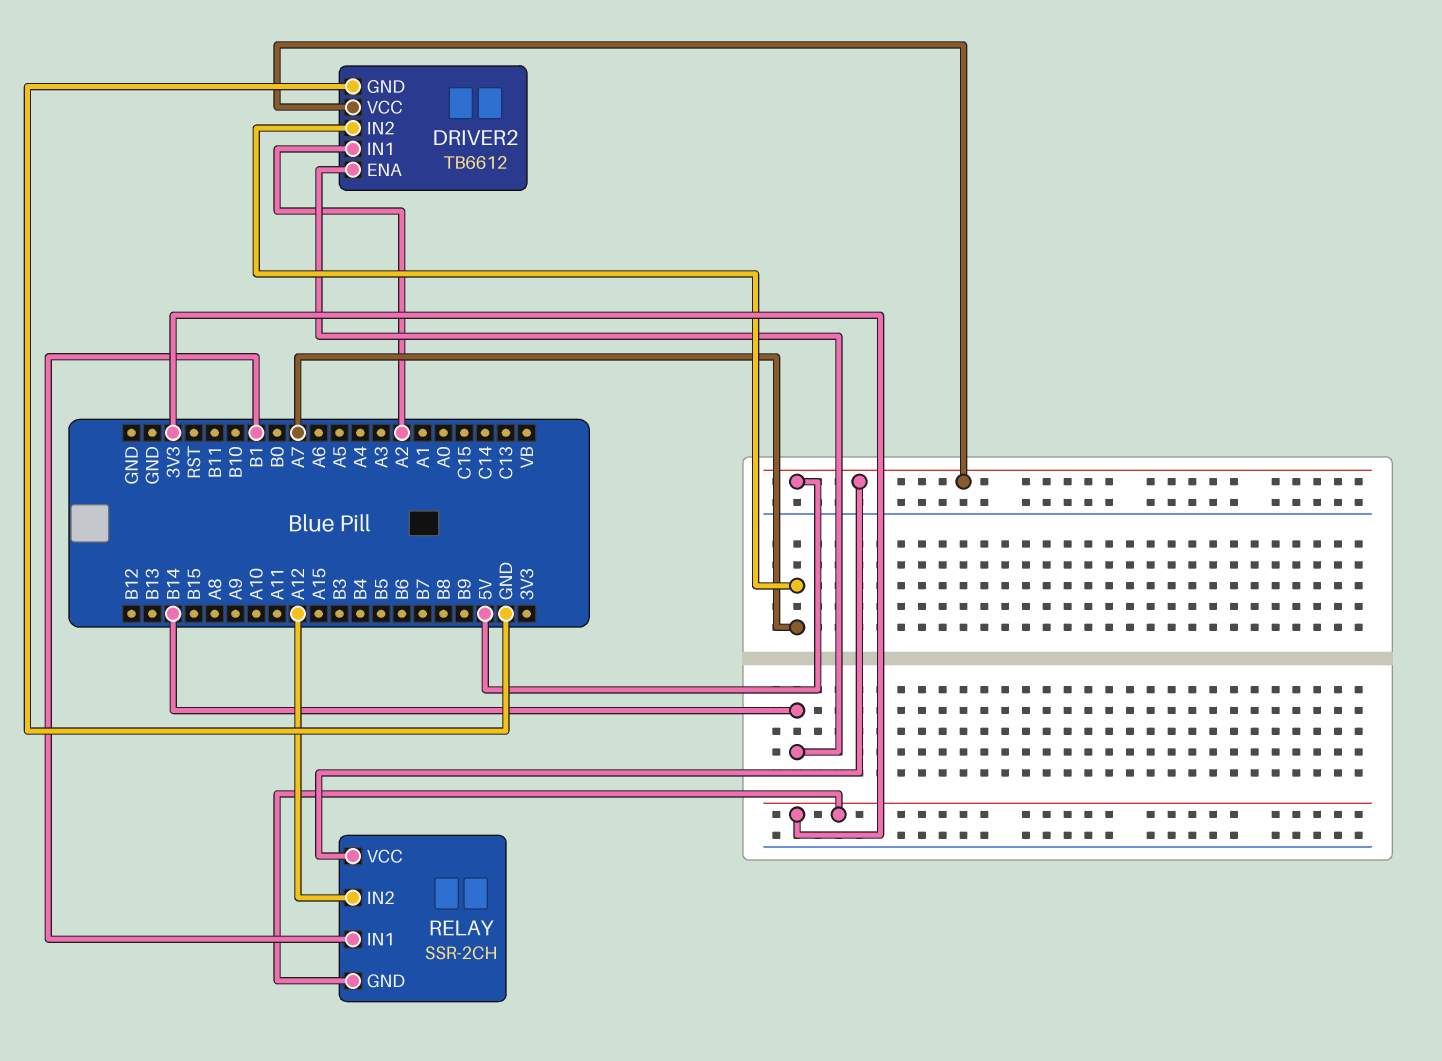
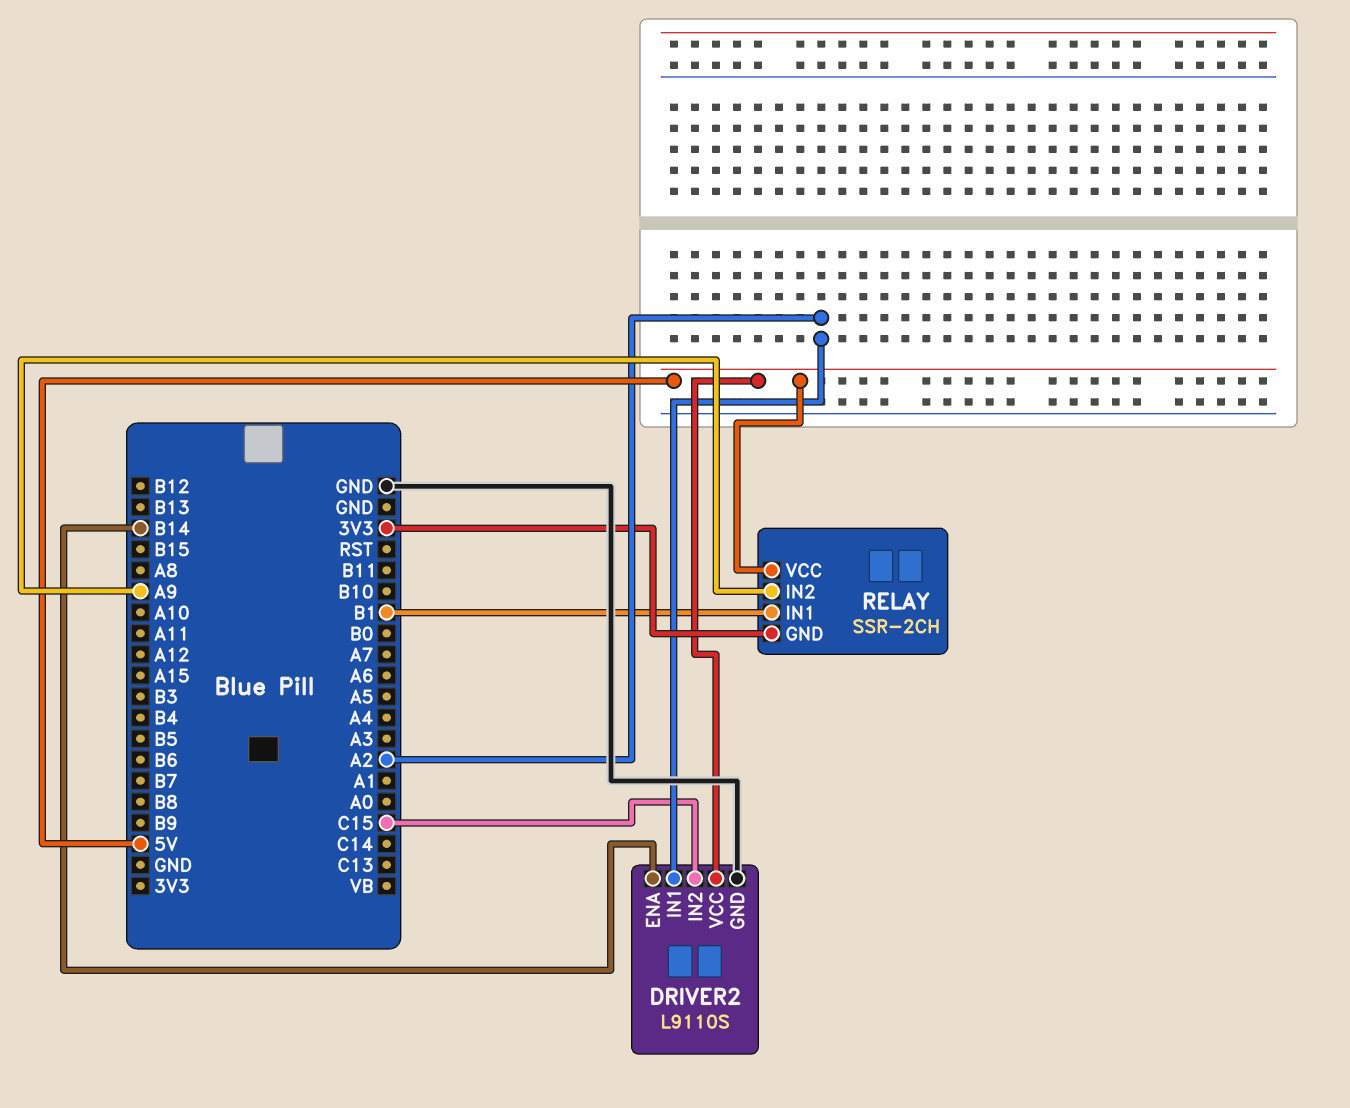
DRIVER2: TB6612 -> L9110S
DRIVER2 pin IN2: A7 -> C15
RELAY pin IN2: A12 -> A9

